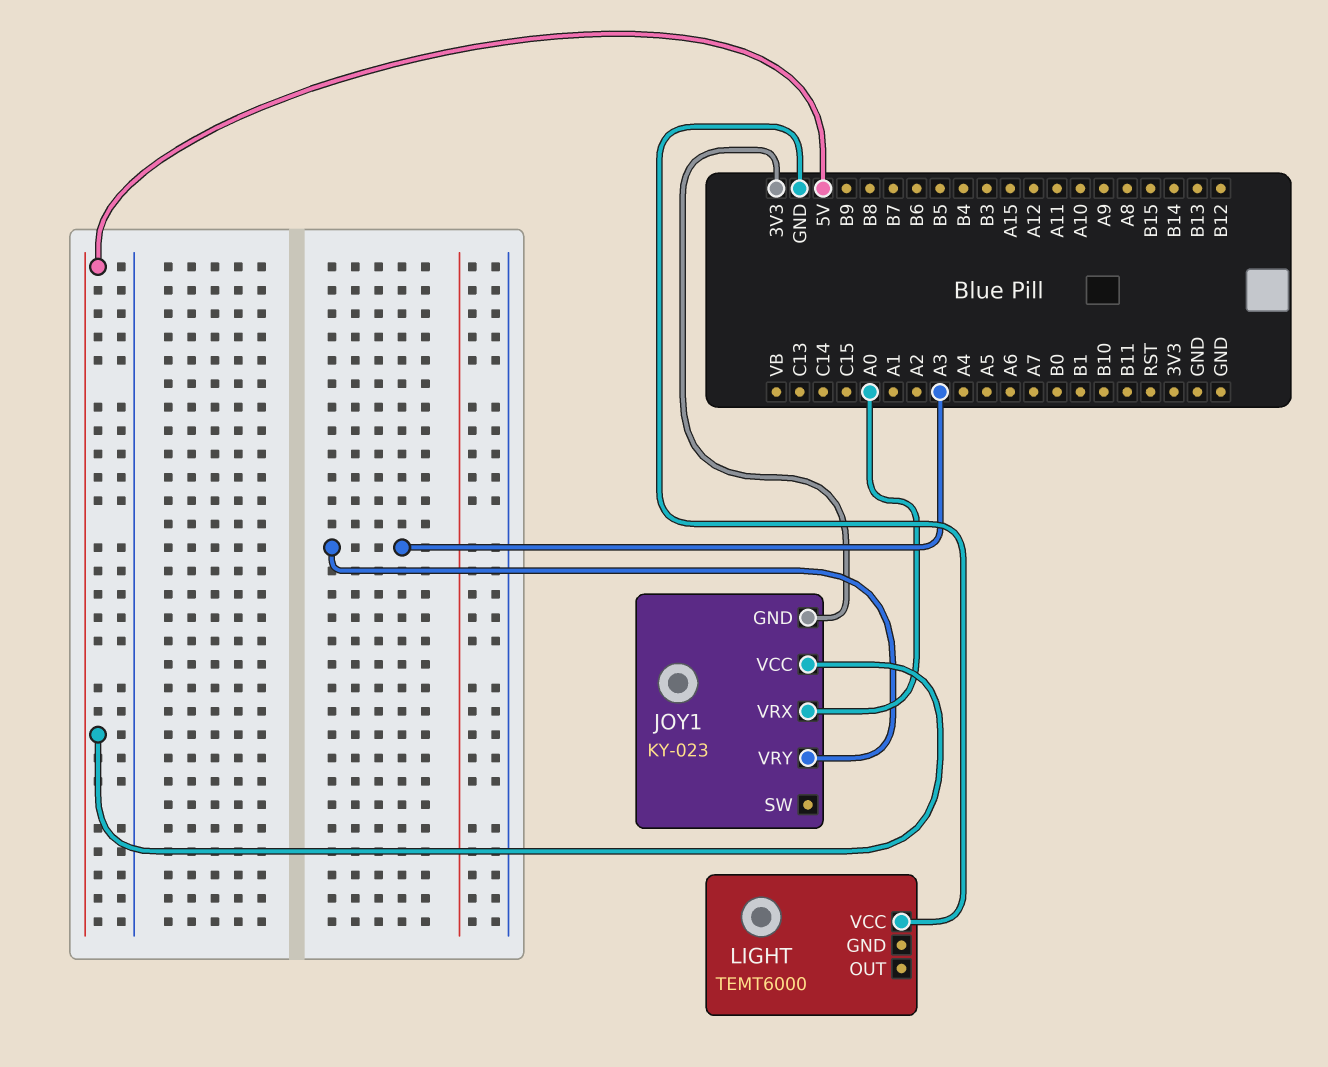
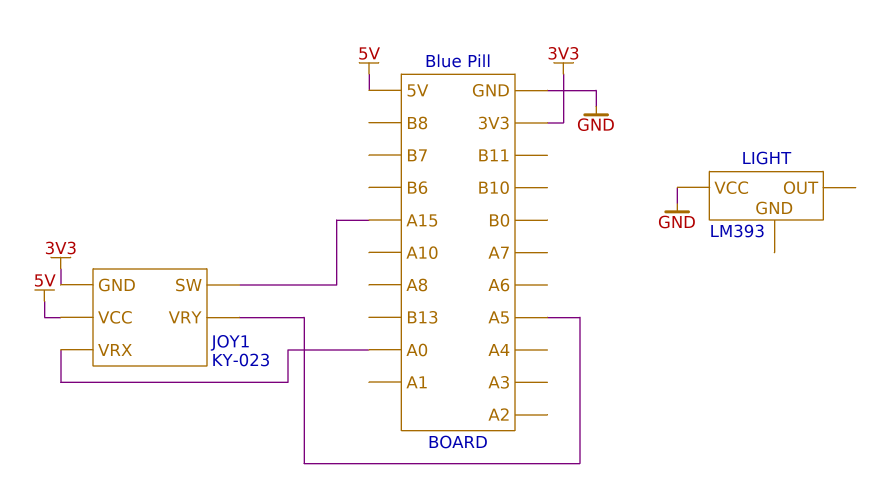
JOY1 pin SW: none -> A15
JOY1 pin VRY: A3 -> A5
LIGHT: TEMT6000 -> LM393

